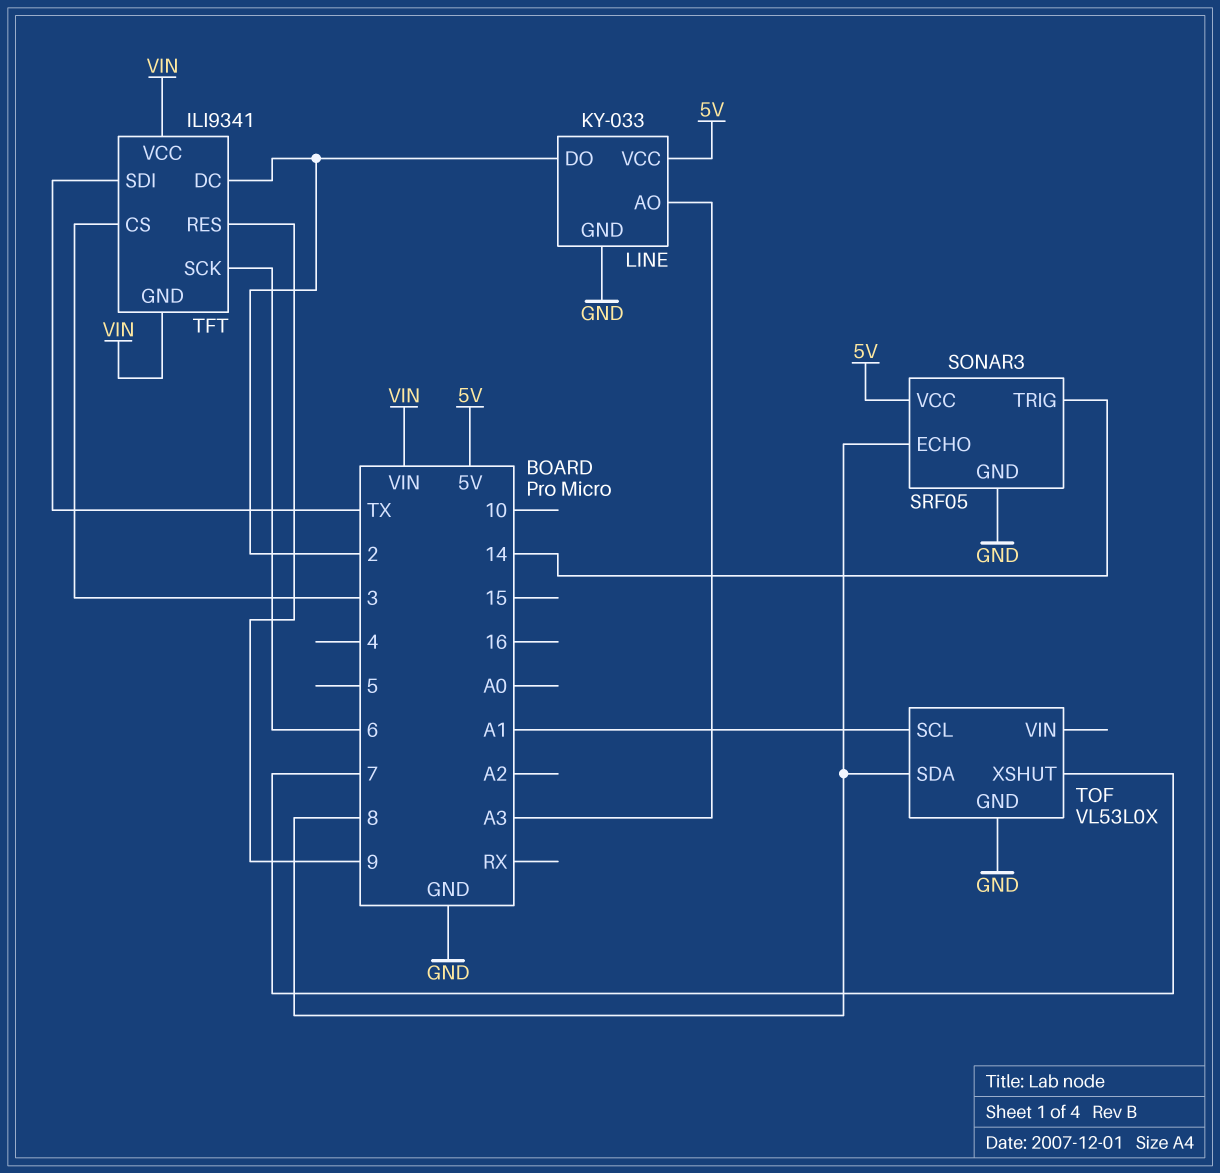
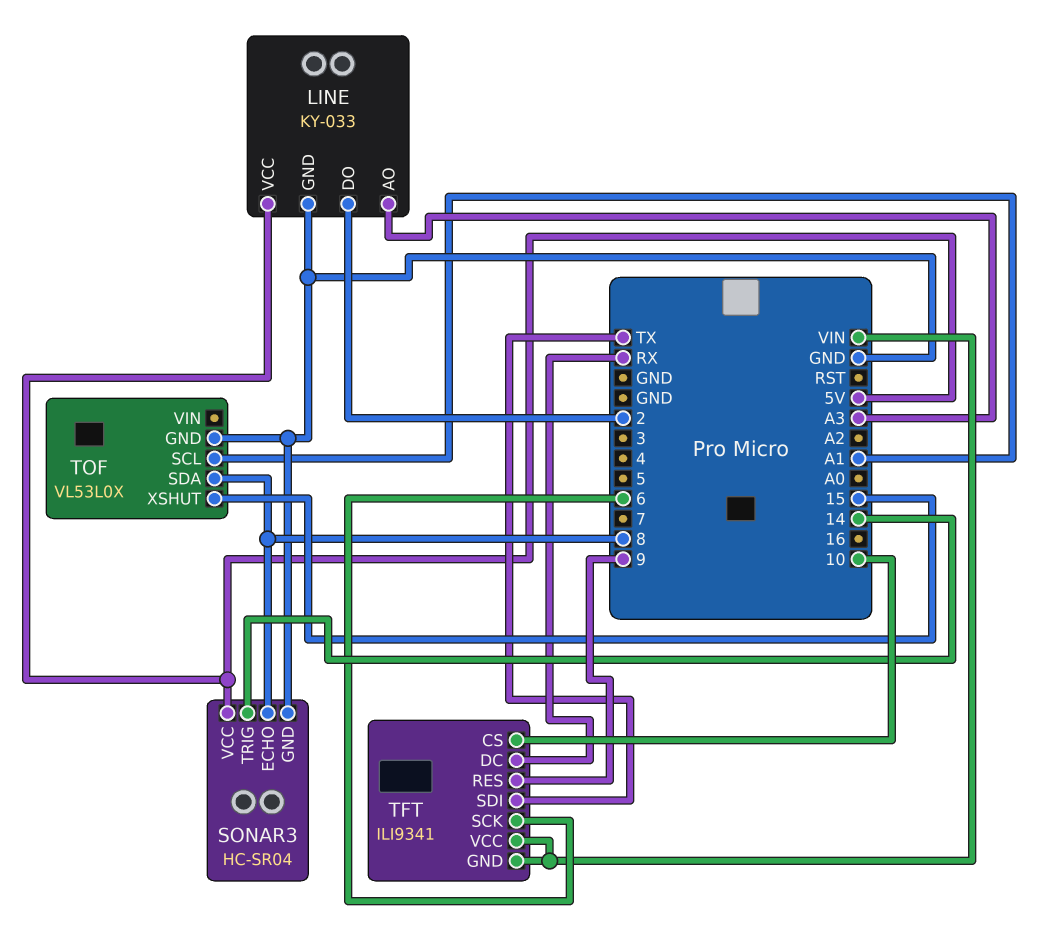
SONAR3: SRF05 -> HC-SR04
TFT pin CS: 3 -> 10
TFT pin DC: 2 -> RX
TOF pin XSHUT: 7 -> 15

